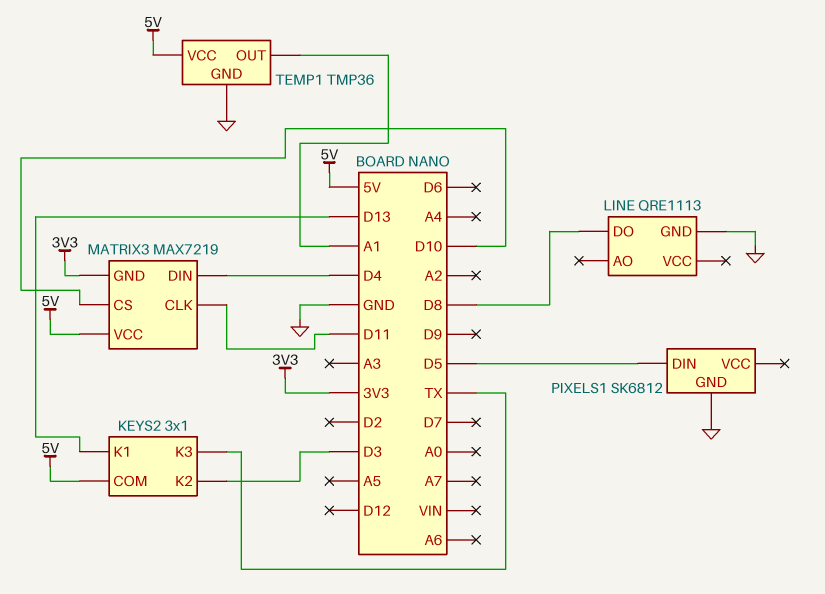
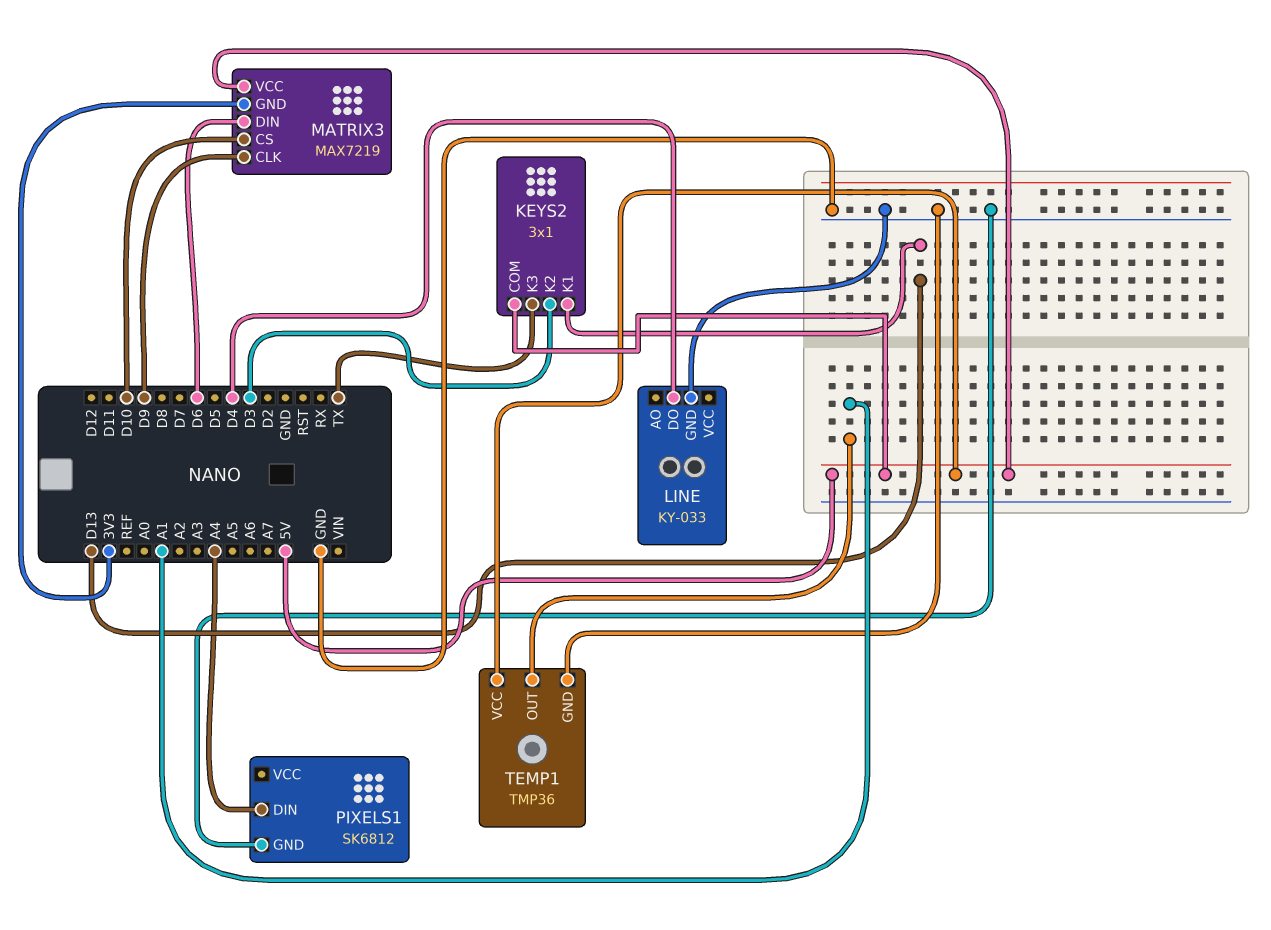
LINE: QRE1113 -> KY-033
LINE pin DO: D8 -> D4
MATRIX3 pin CLK: D11 -> D9
MATRIX3 pin DIN: D4 -> D6
PIXELS1 pin DIN: D5 -> A4

